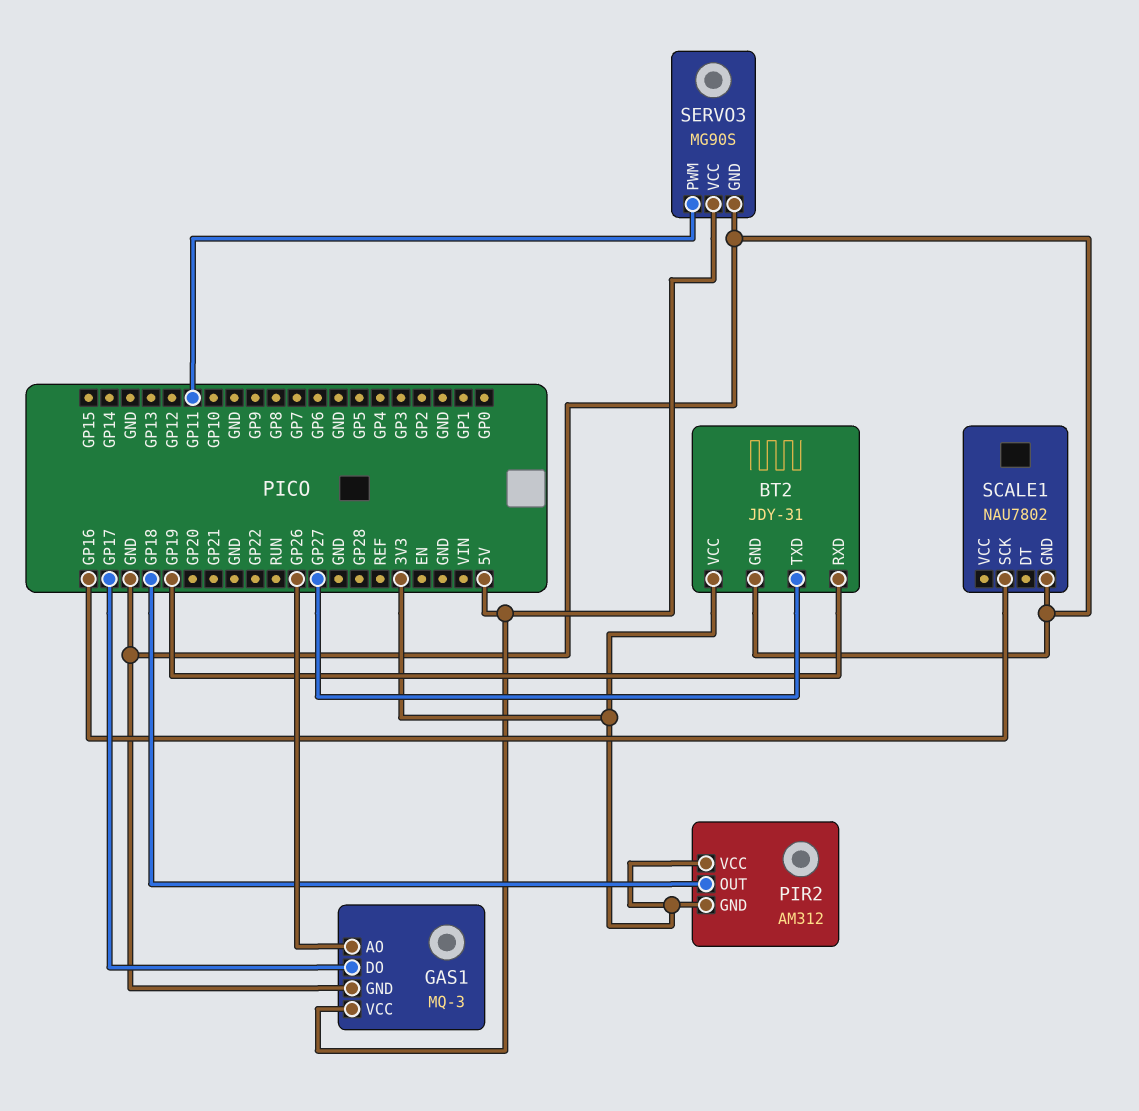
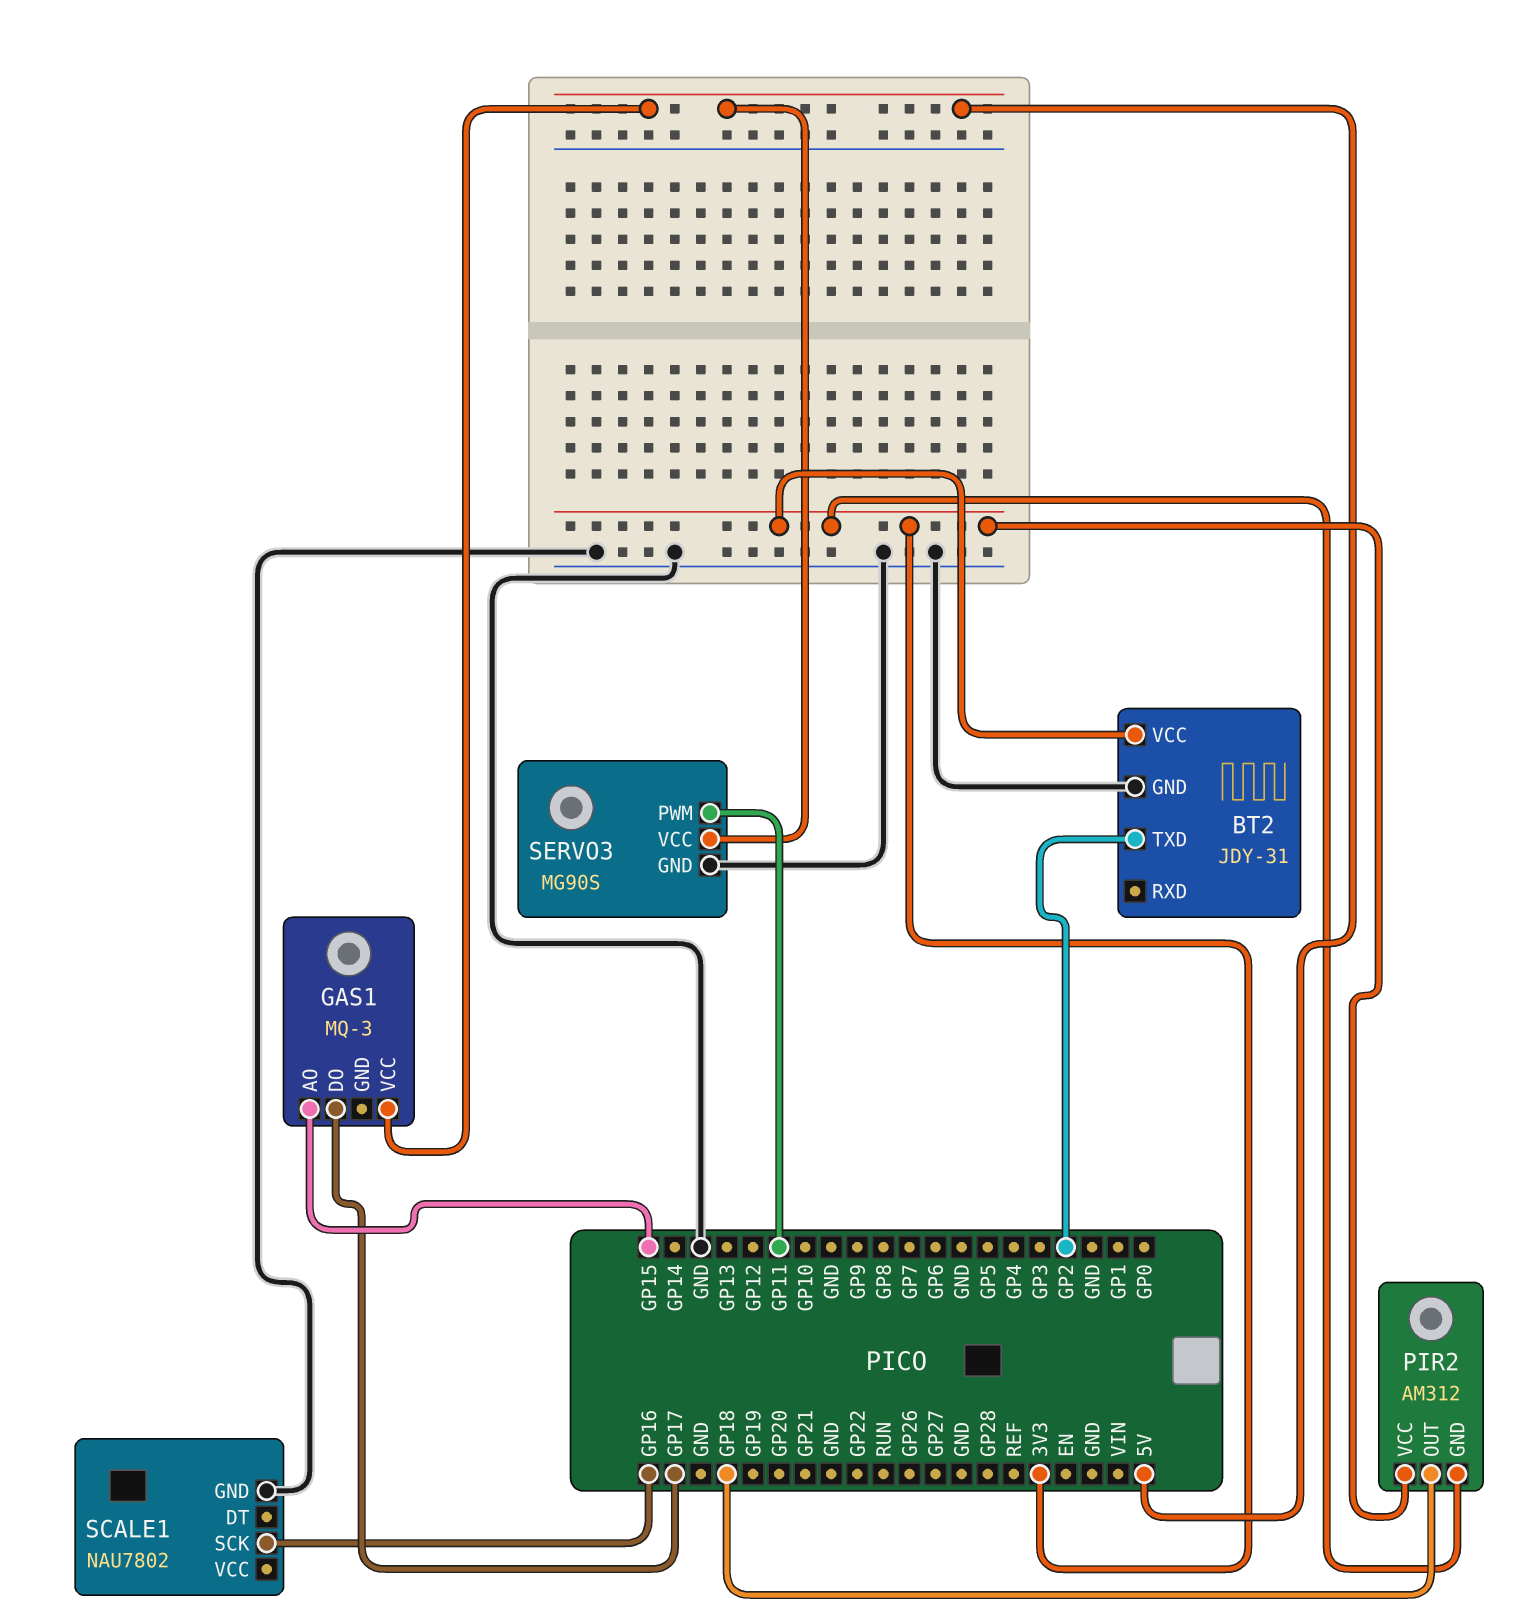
BT2 pin RXD: GP19 -> none
BT2 pin TXD: GP27 -> GP2
GAS1 pin AO: GP26 -> GP15
GAS1 pin GND: GND -> none

